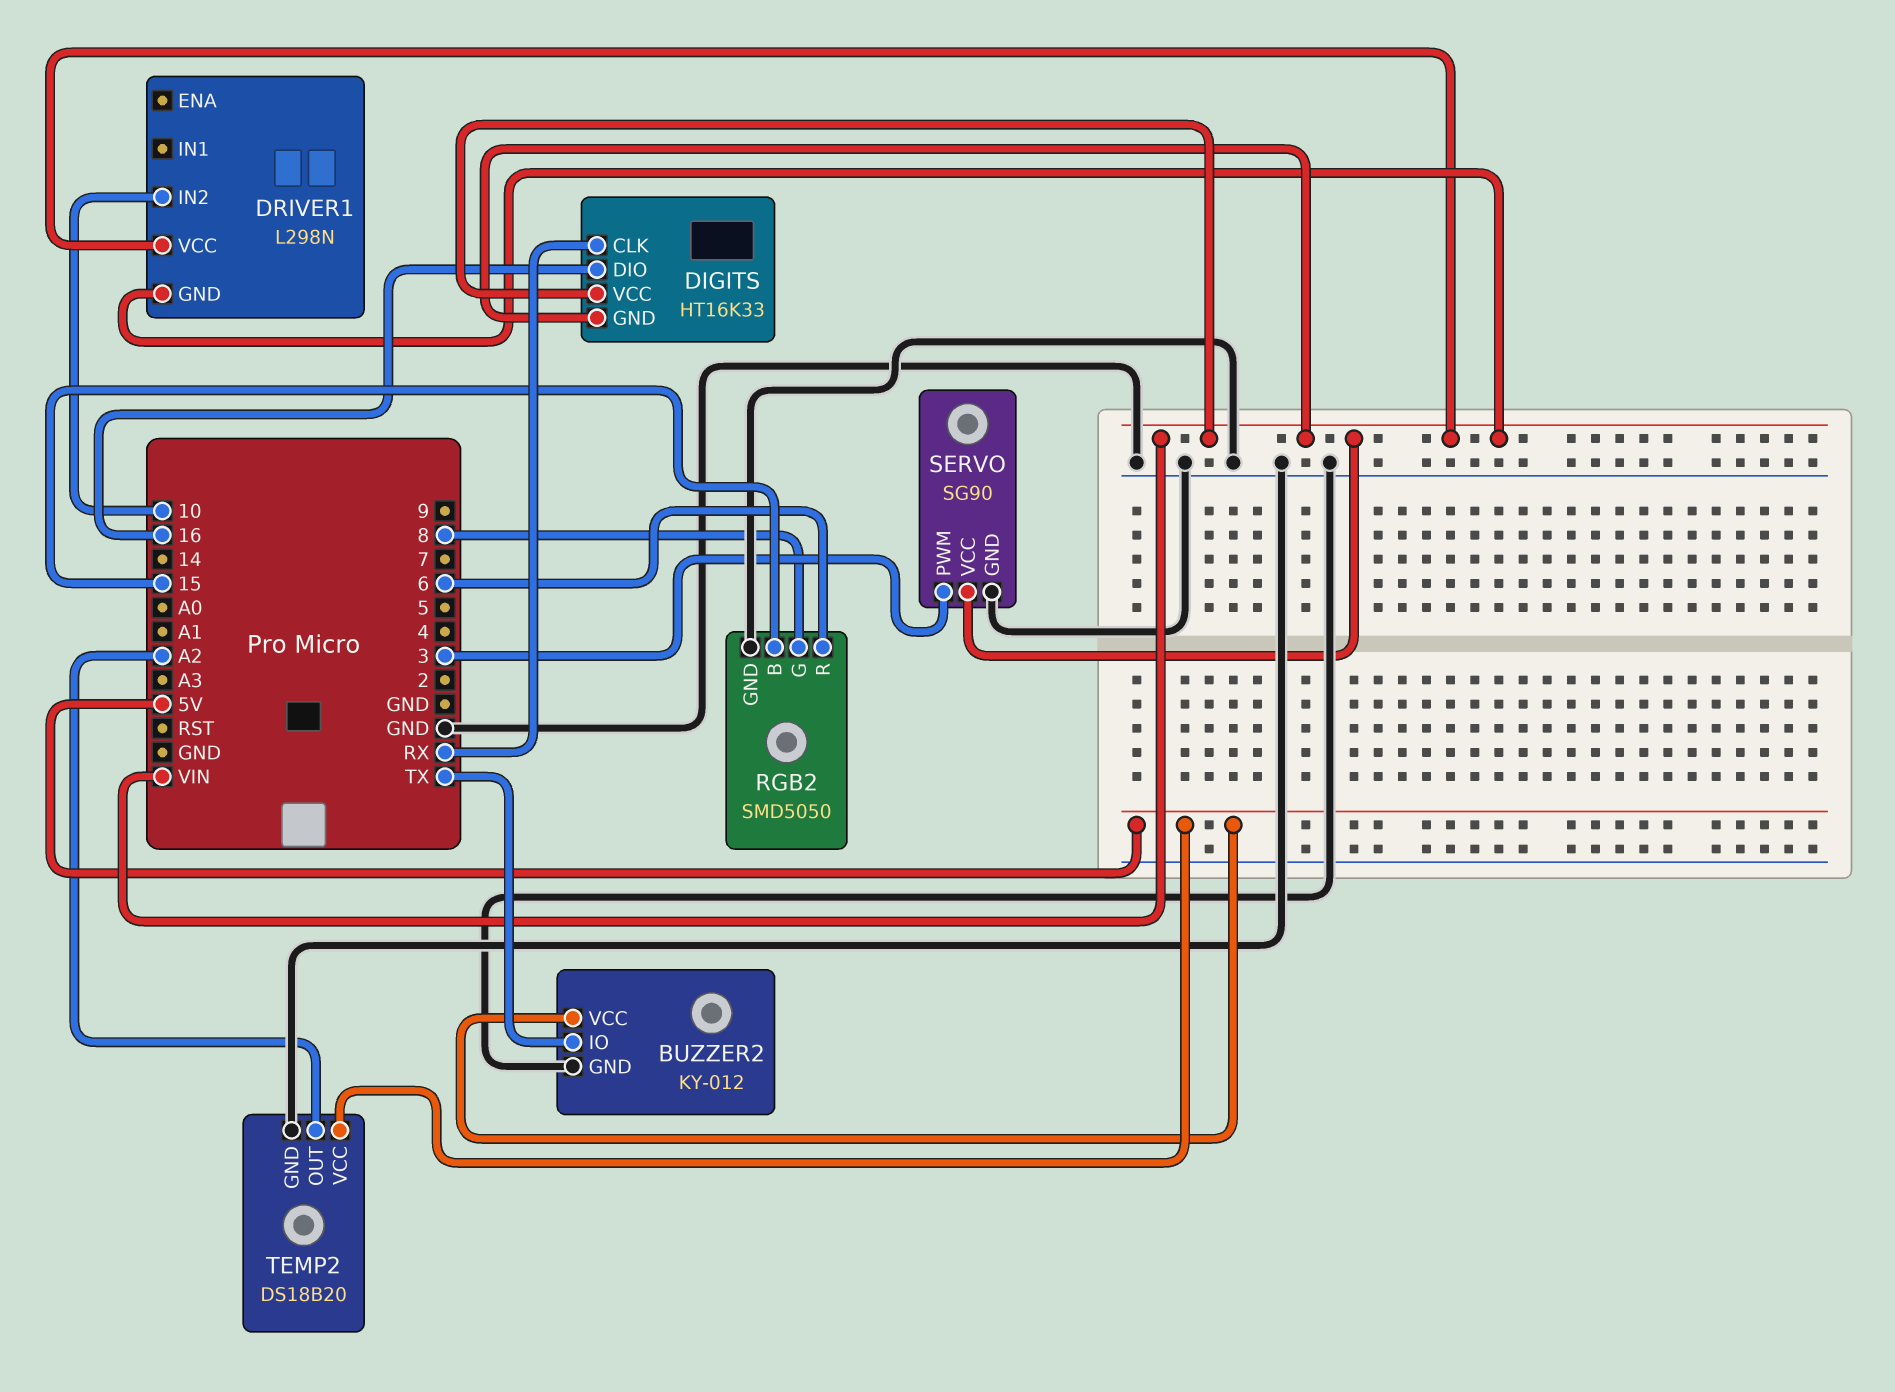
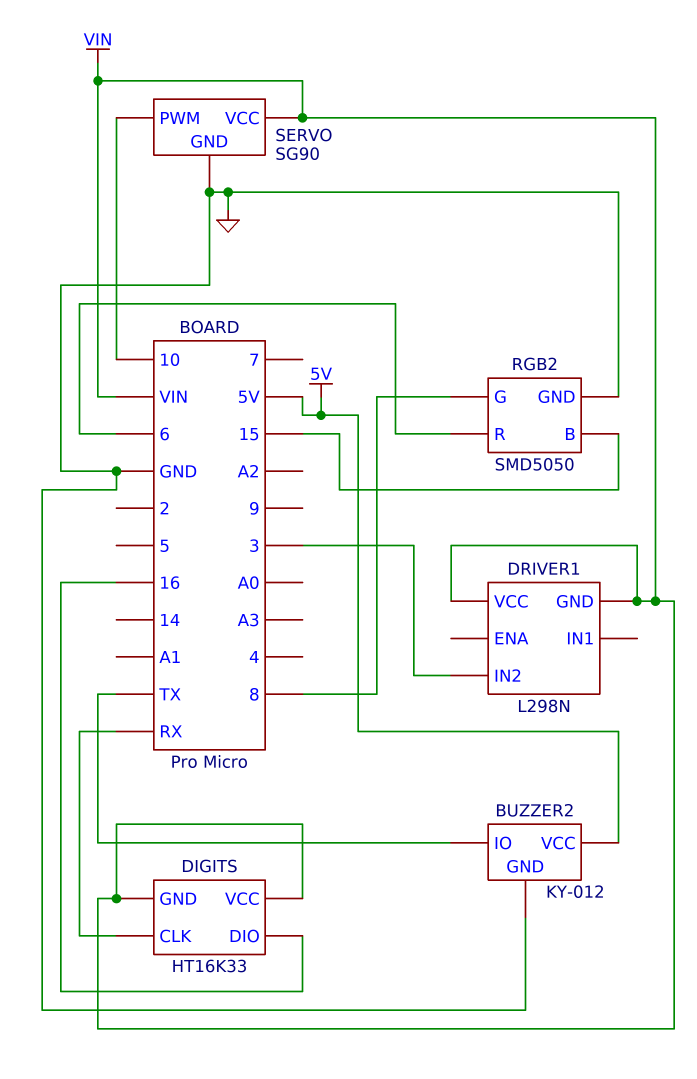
DRIVER1 pin IN2: 10 -> 3
SERVO pin PWM: 3 -> 10
TEMP2: DS18B20 -> none
TEMP2 pin GND: GND -> none
TEMP2 pin OUT: A2 -> none
TEMP2 pin VCC: 5V -> none

